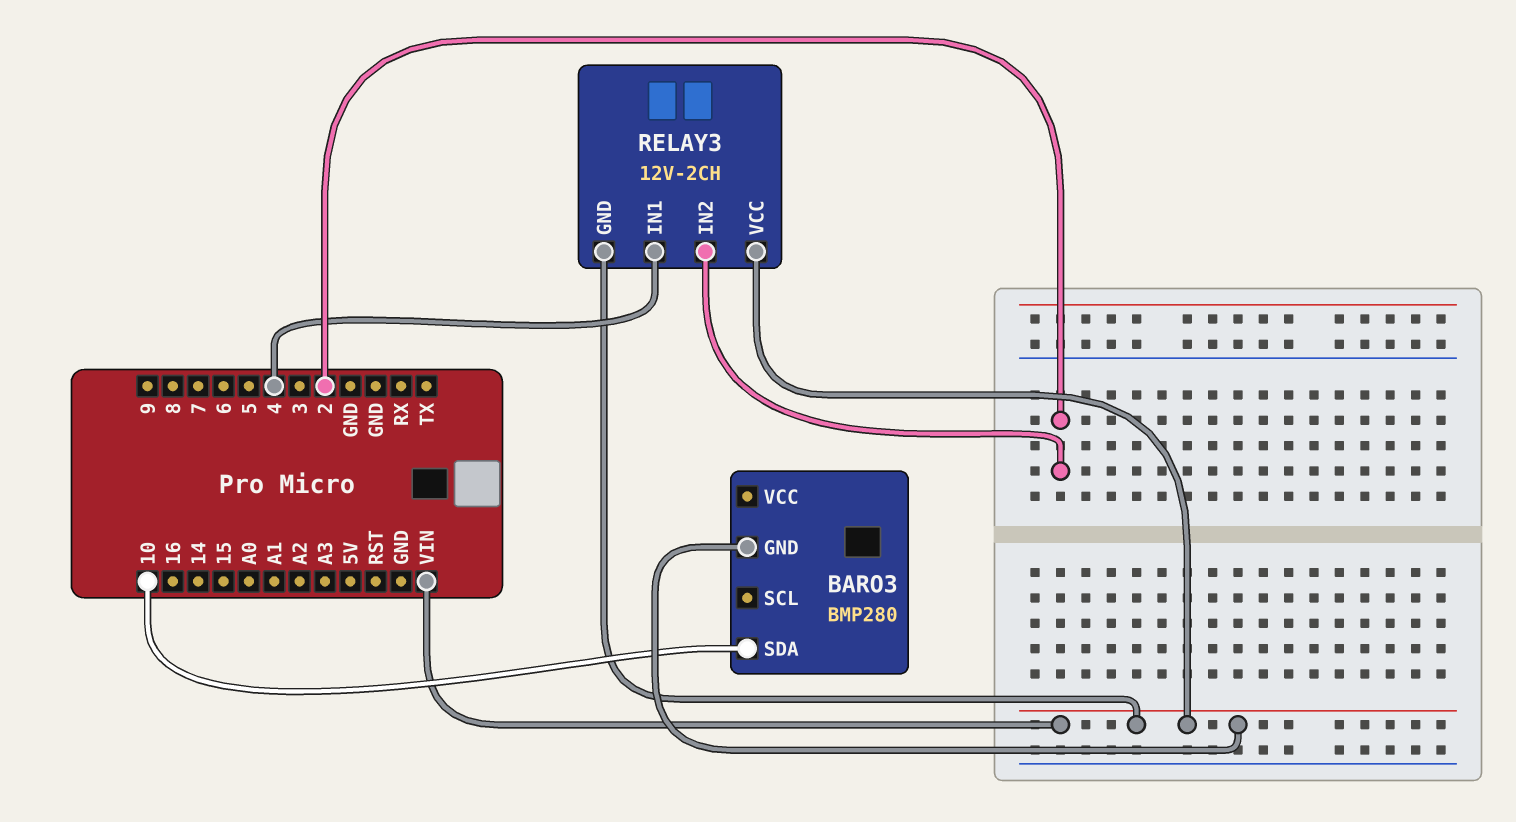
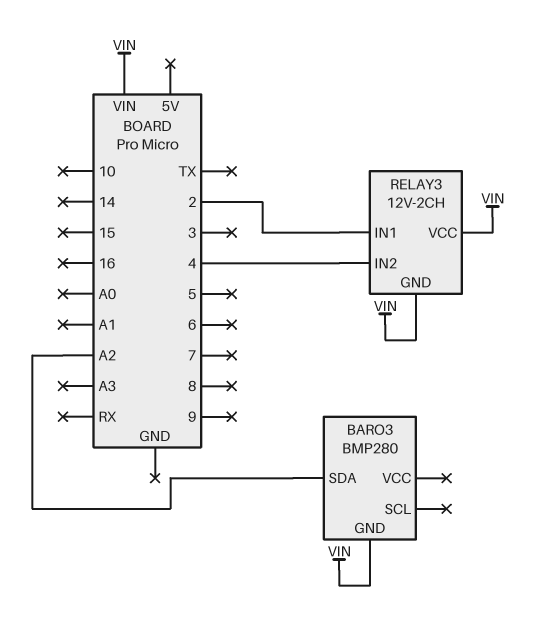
BARO3 pin SDA: 10 -> A2
RELAY3 pin IN1: 4 -> 2
RELAY3 pin IN2: 2 -> 4

